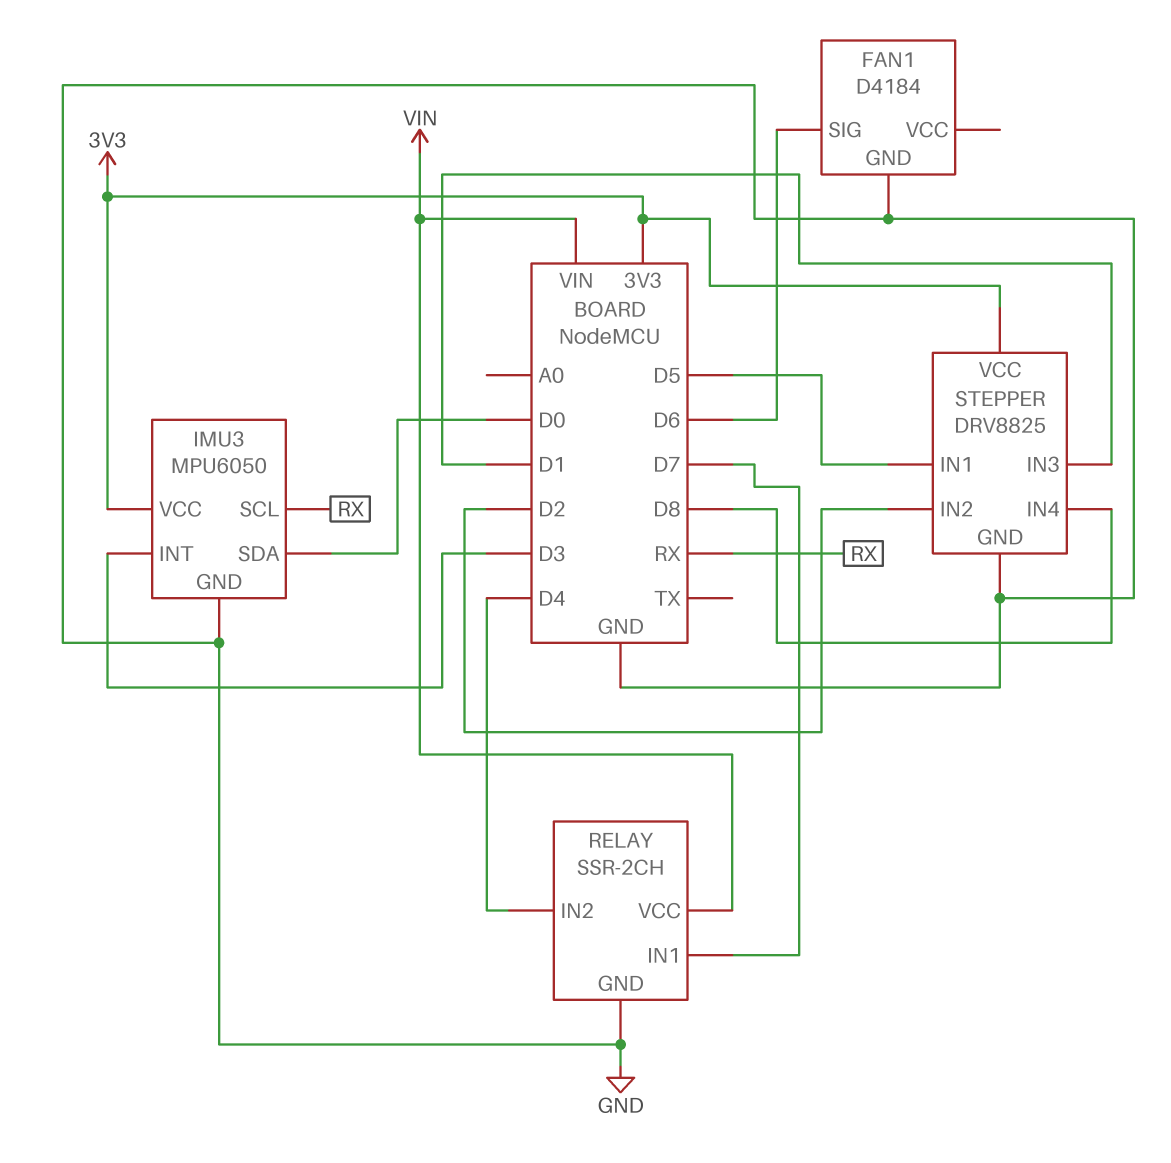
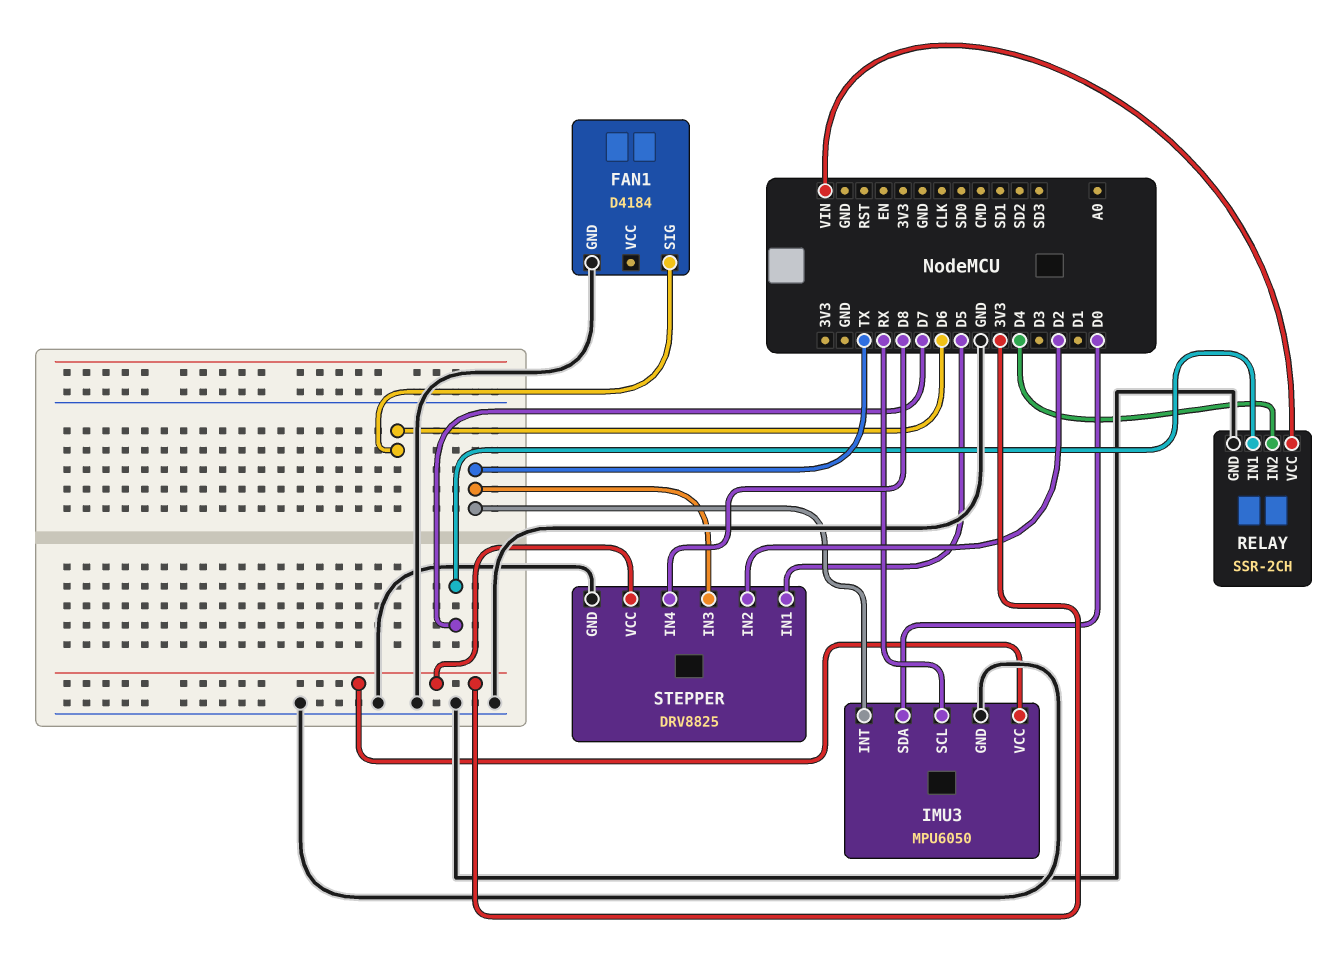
IMU3 pin INT: D3 -> TX
STEPPER pin IN3: D1 -> TX

